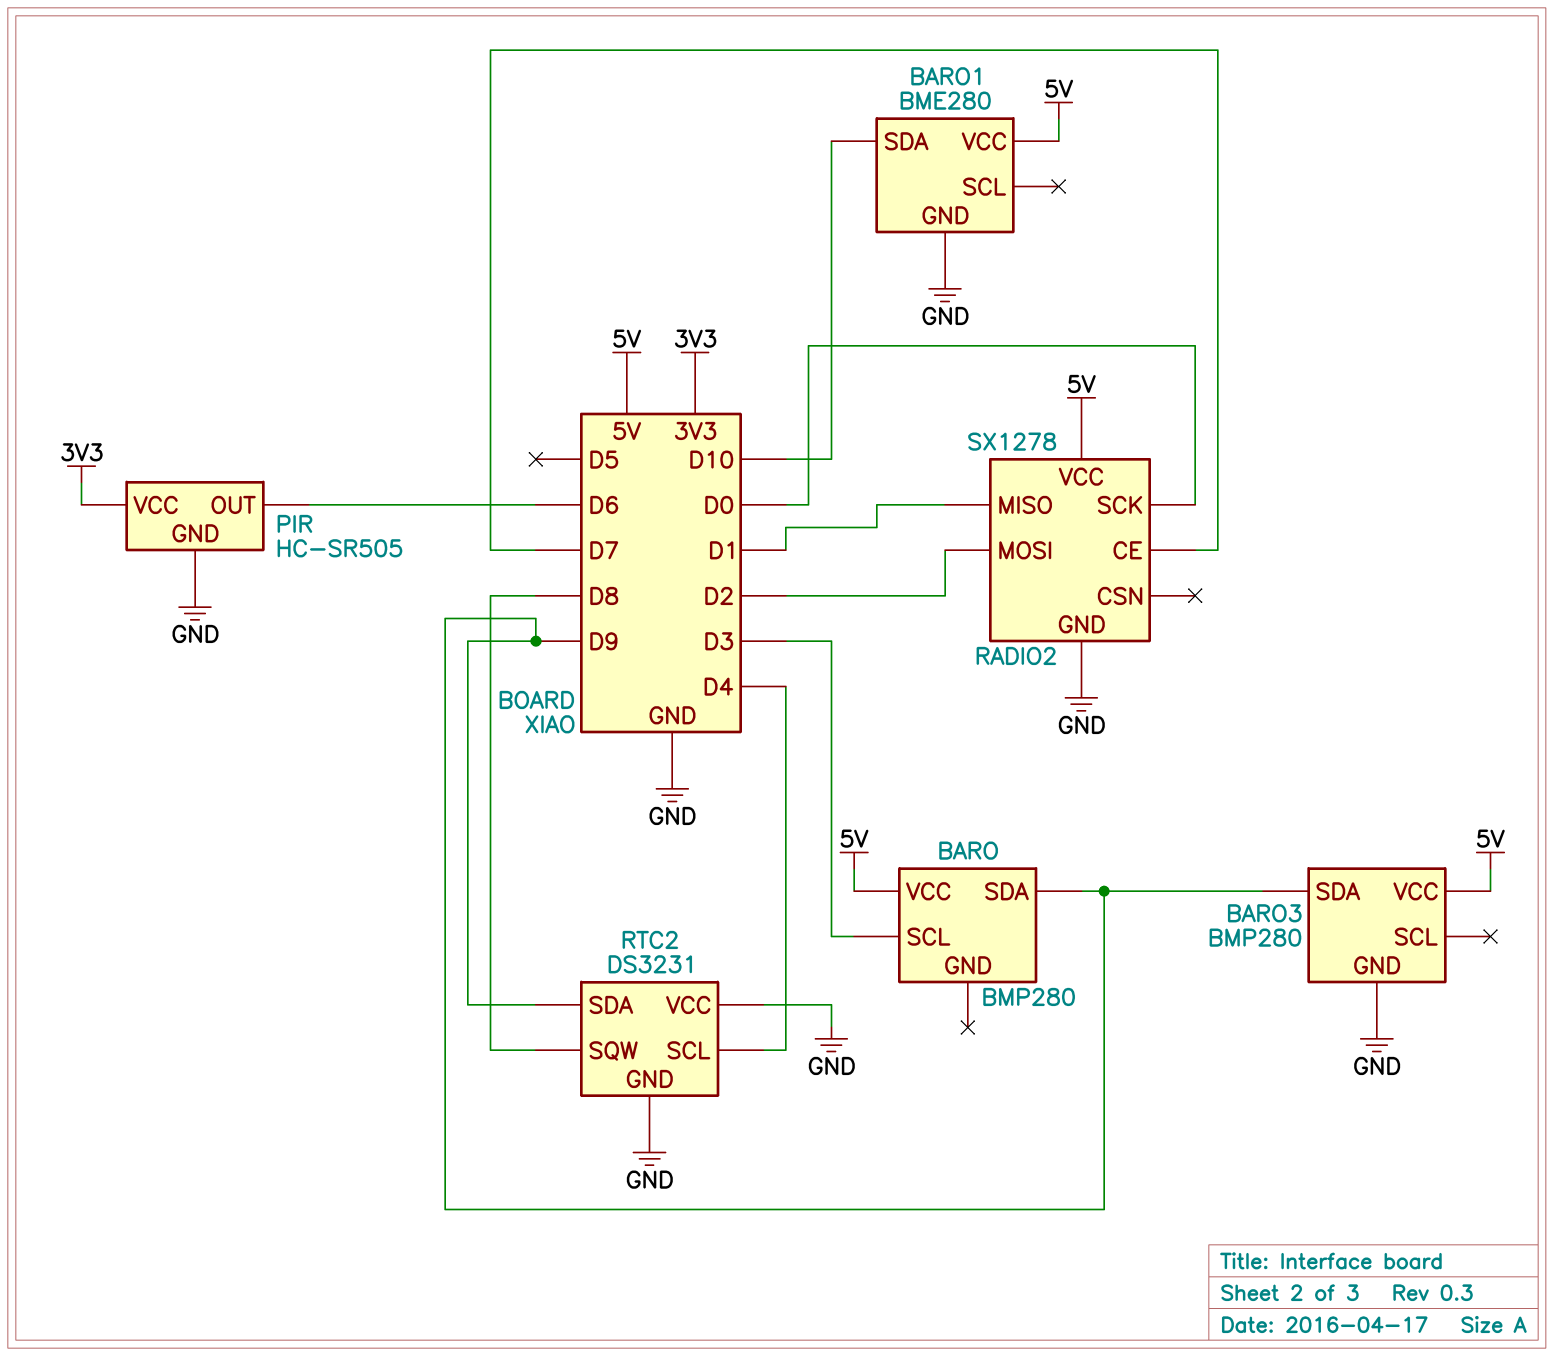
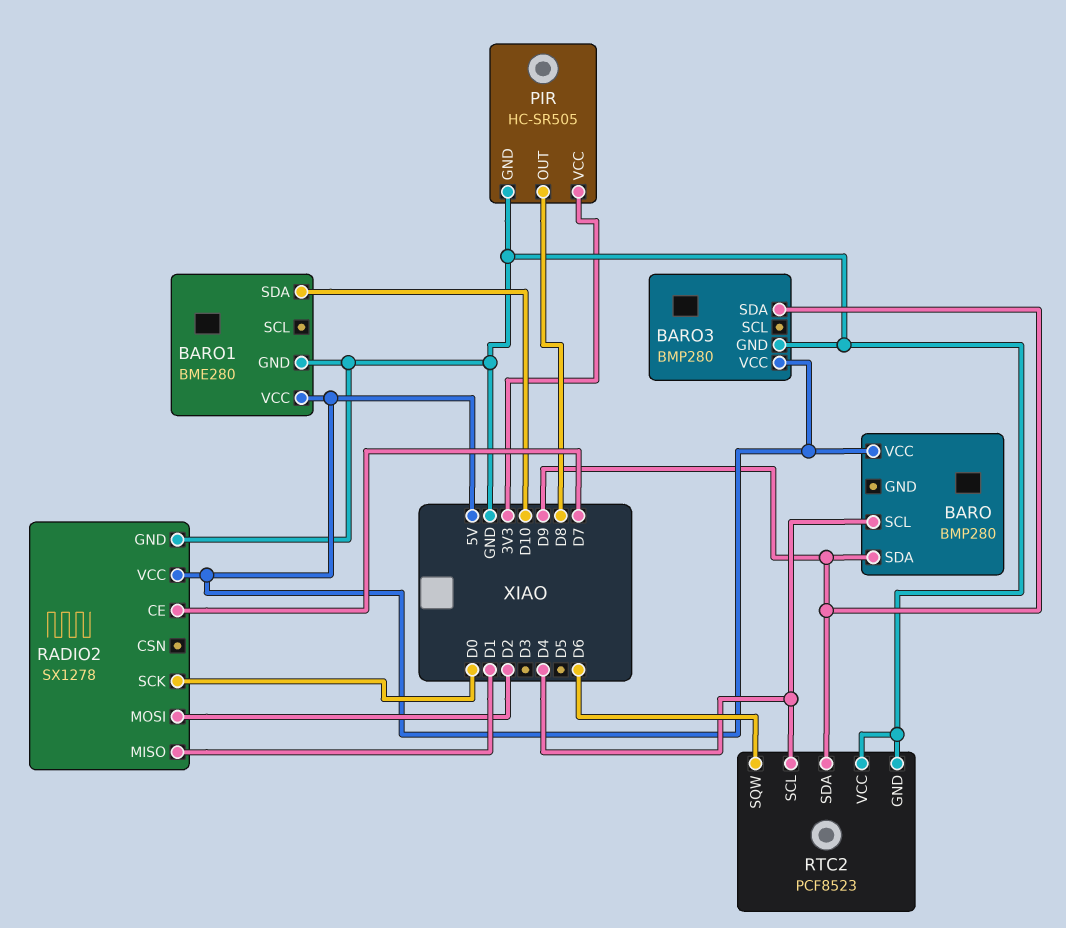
BARO pin SCL: D3 -> D4
PIR pin OUT: D6 -> D8
RTC2: DS3231 -> PCF8523
RTC2 pin SQW: D8 -> D6

